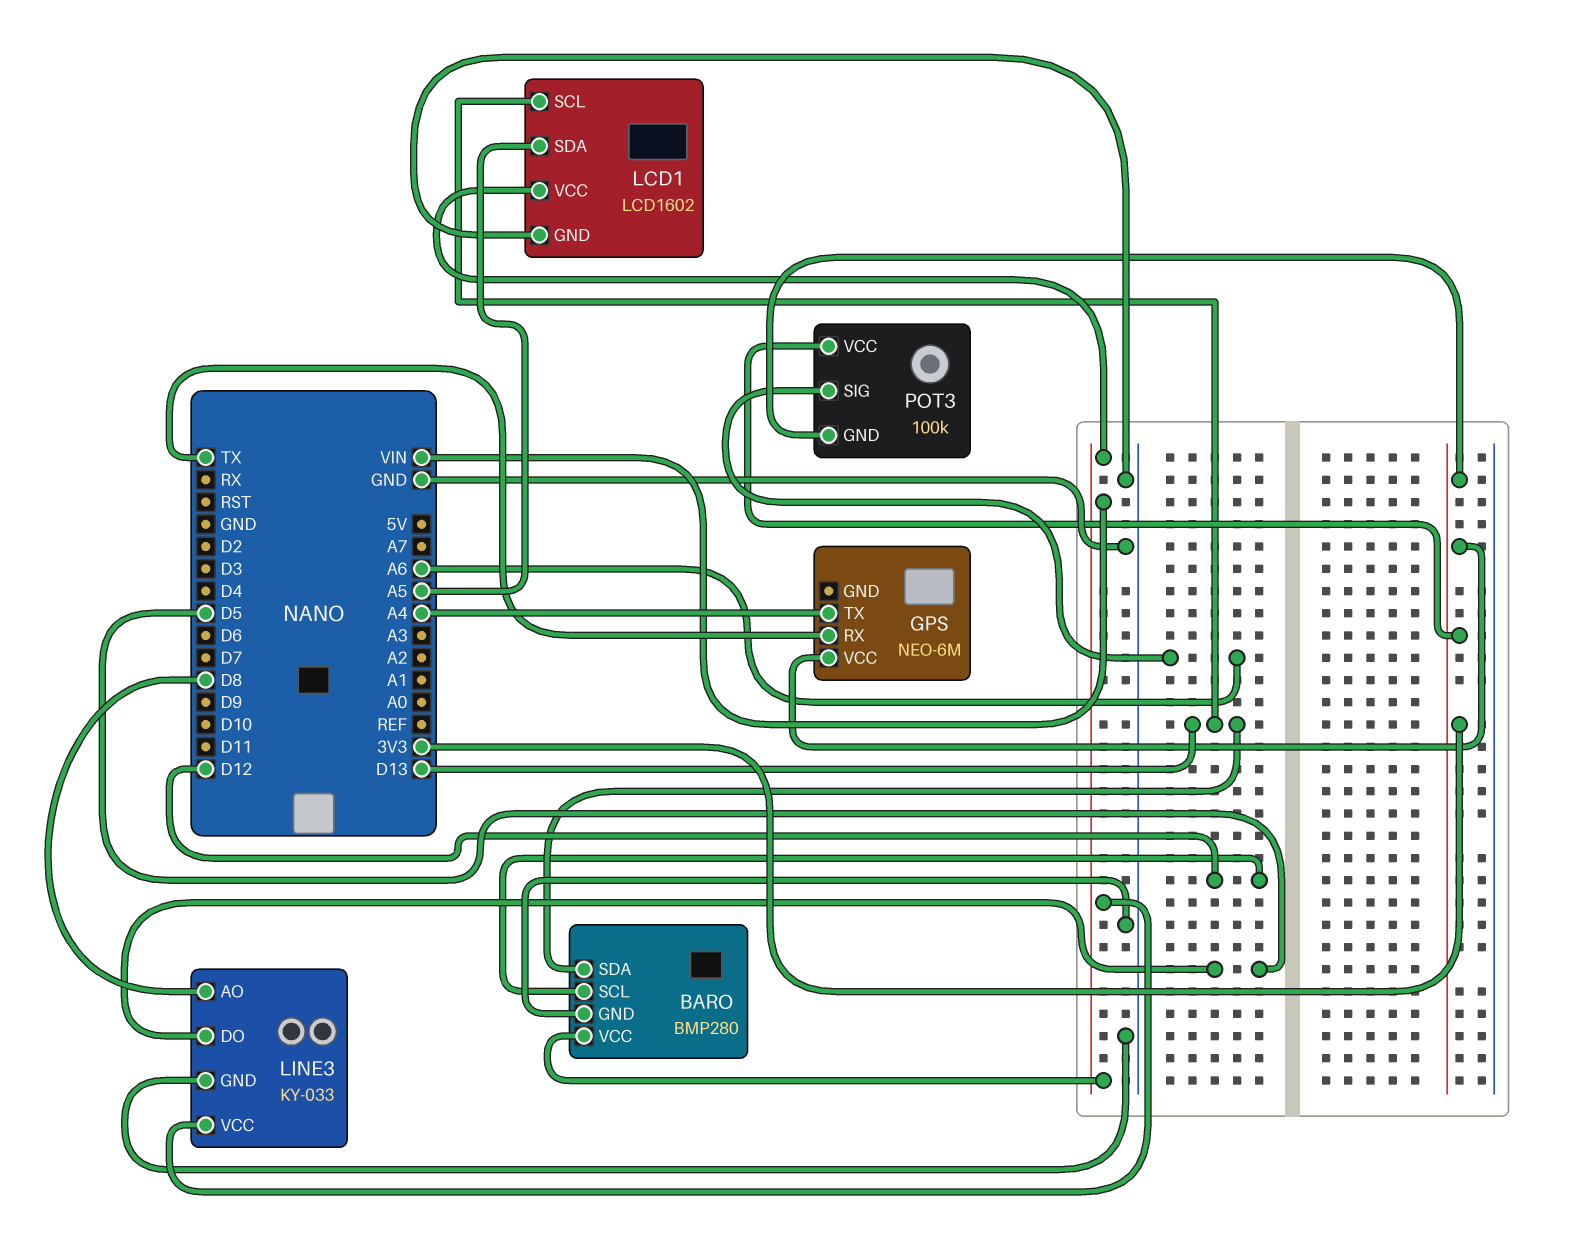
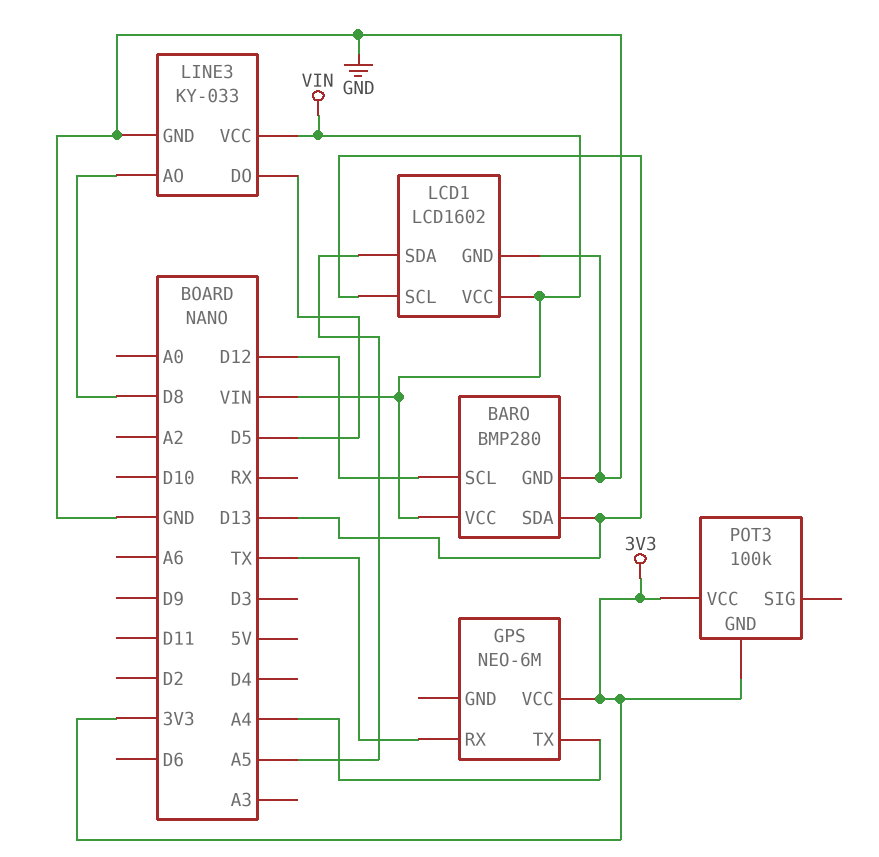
POT3 pin SIG: A6 -> none

